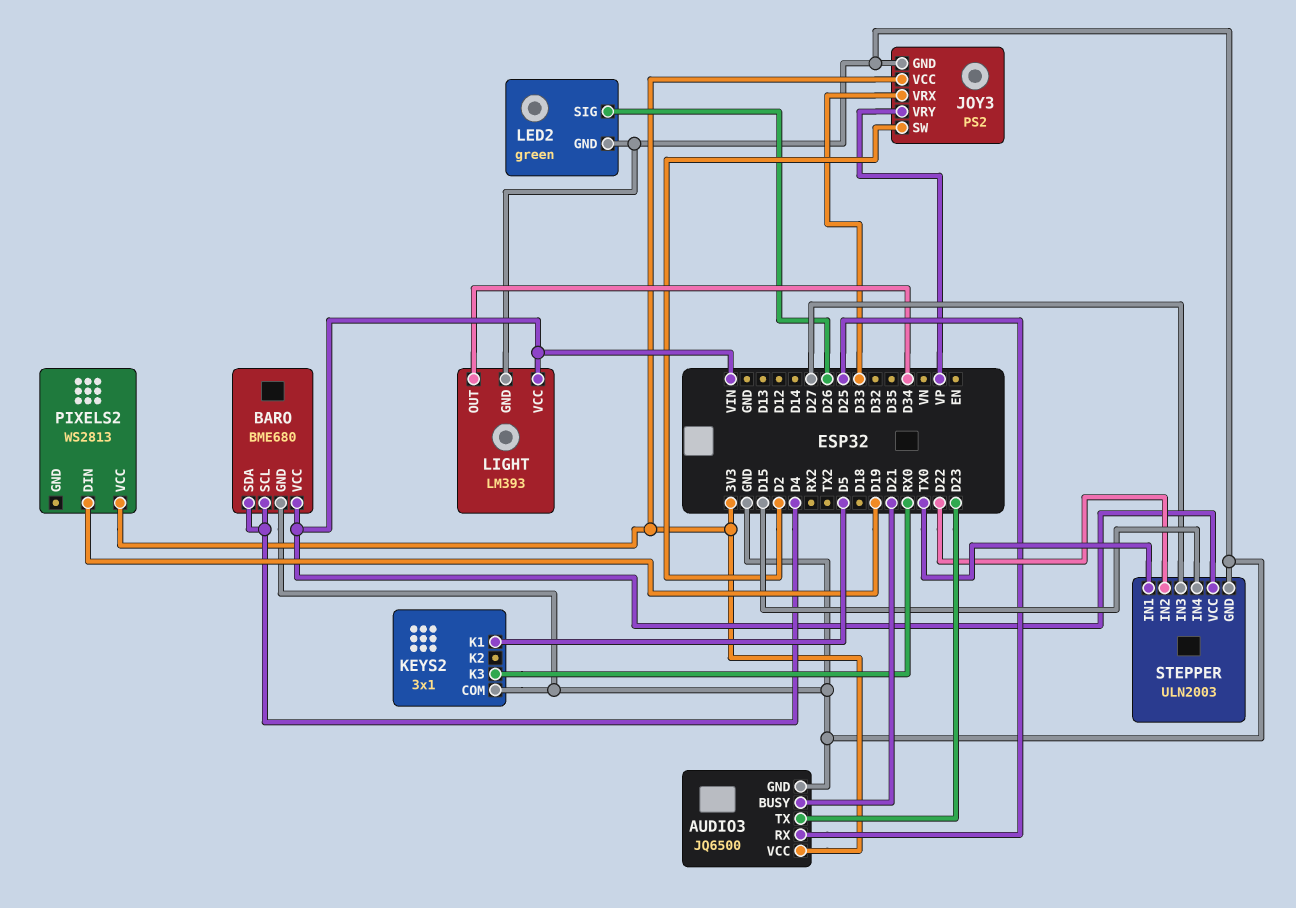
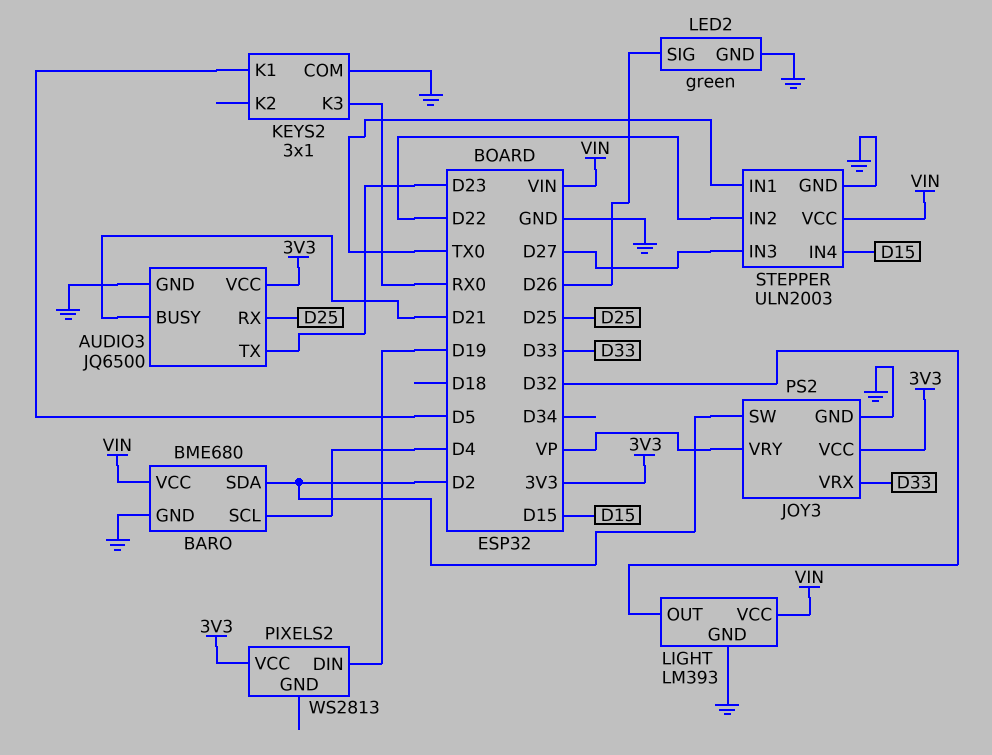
BARO pin SDA: D4 -> D2
LIGHT pin OUT: D34 -> D32

